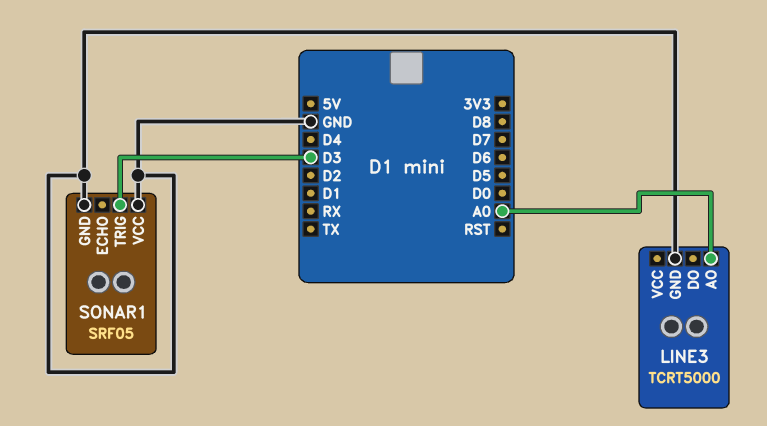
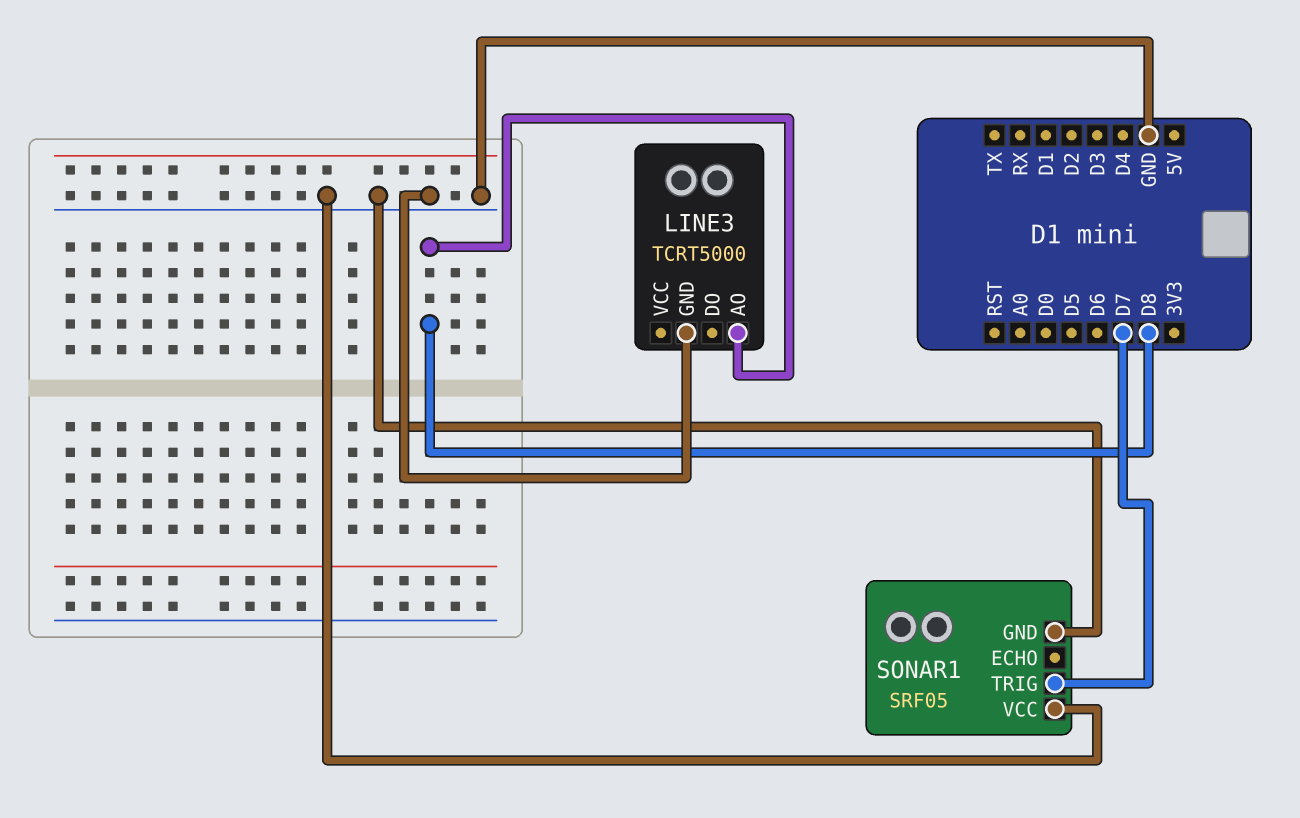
LINE3 pin AO: A0 -> D8
SONAR1 pin TRIG: D3 -> D7

